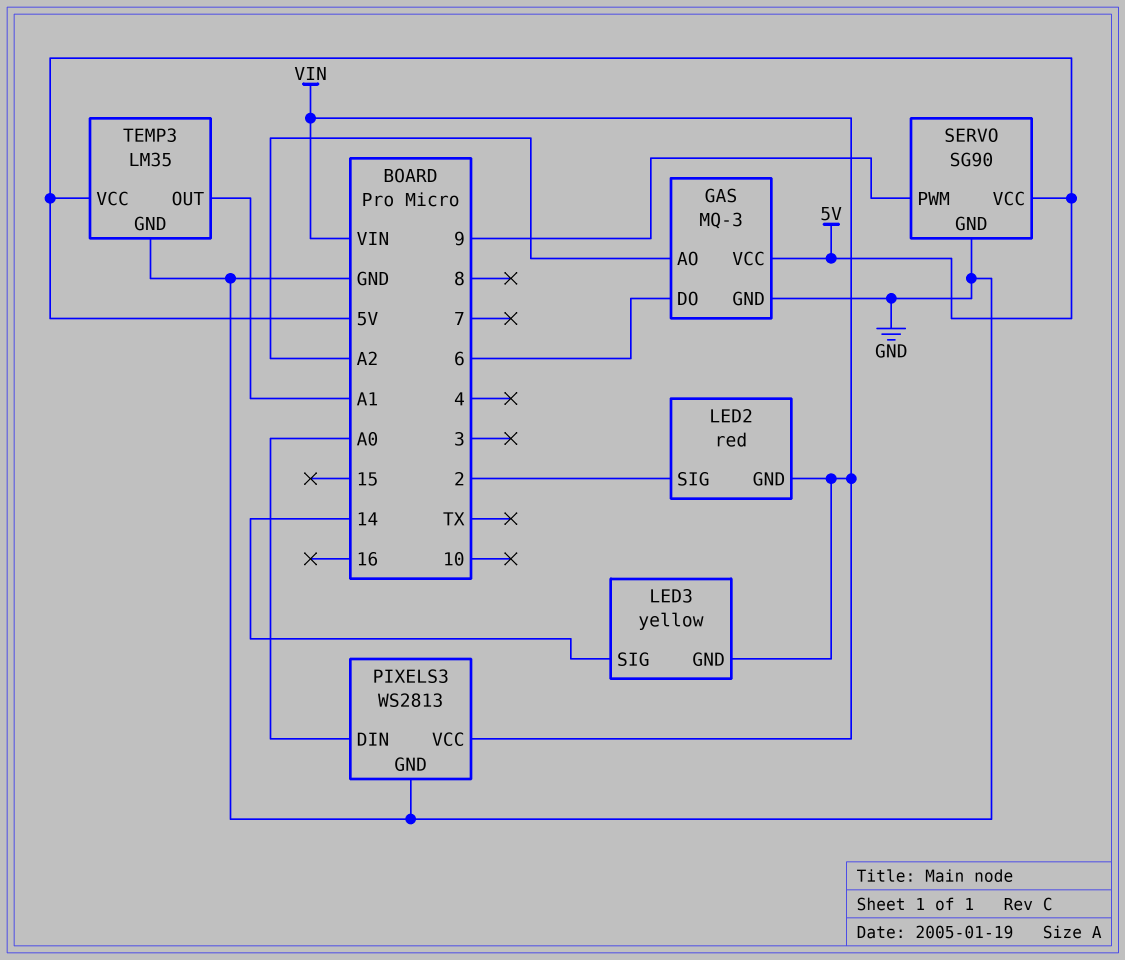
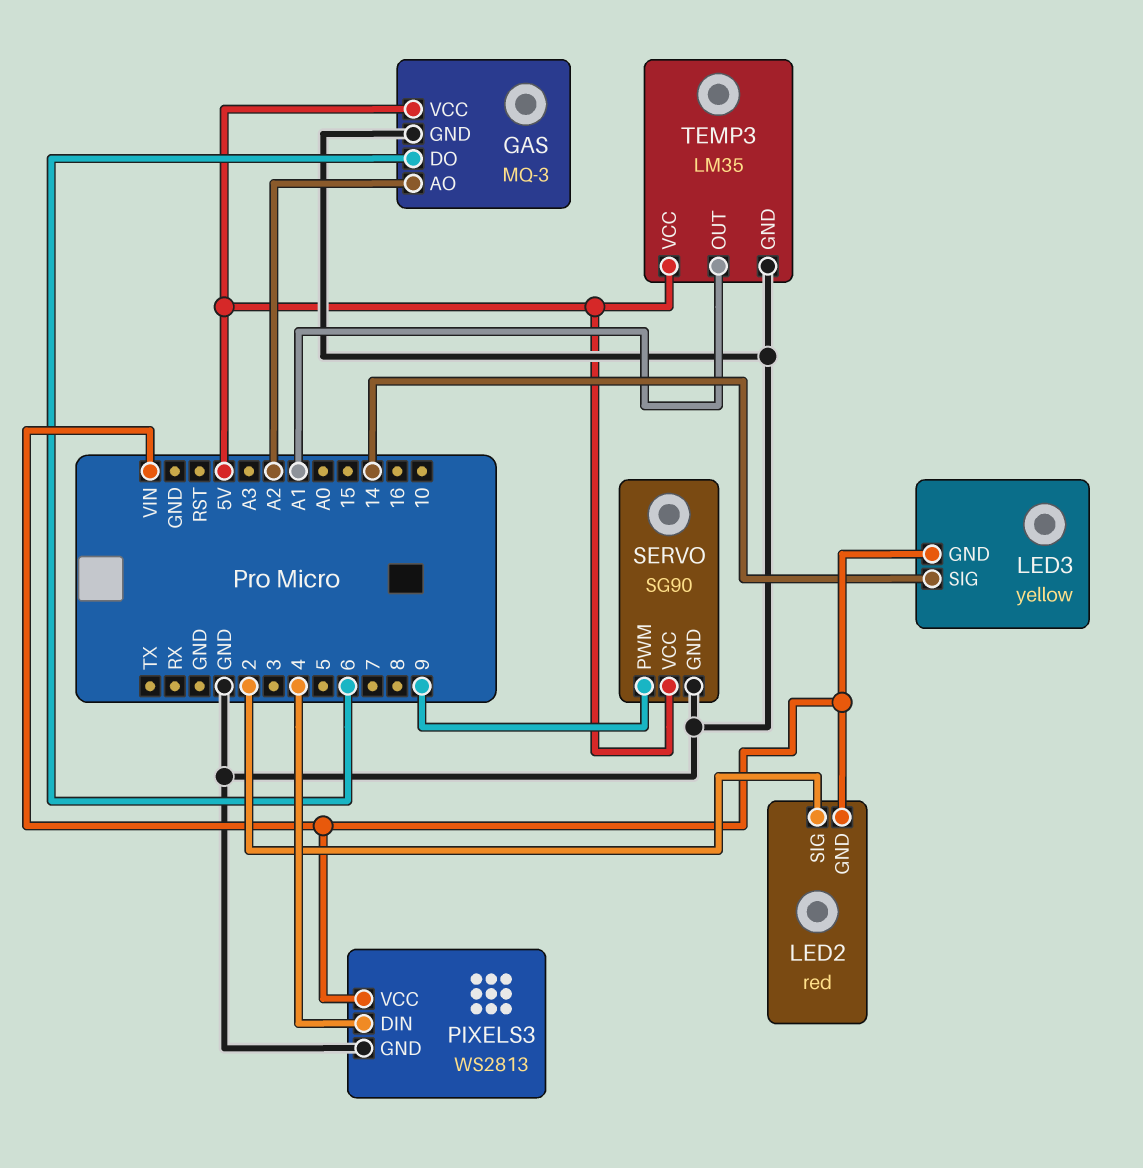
PIXELS3 pin DIN: A0 -> 4

